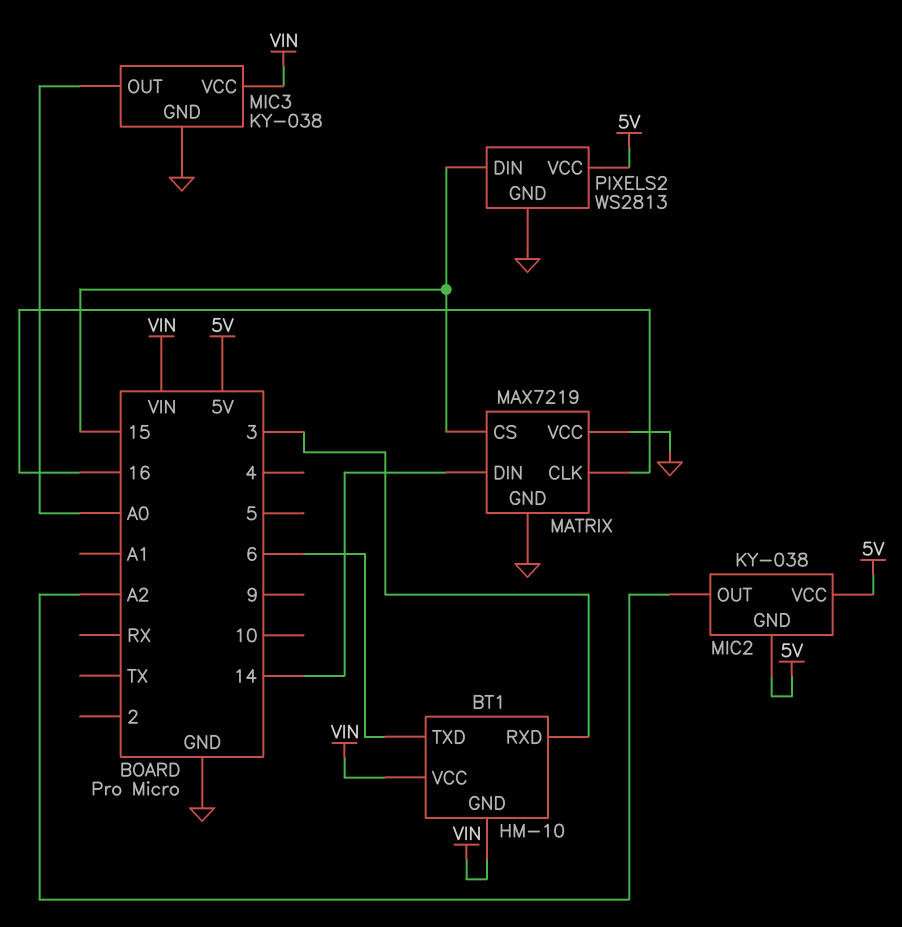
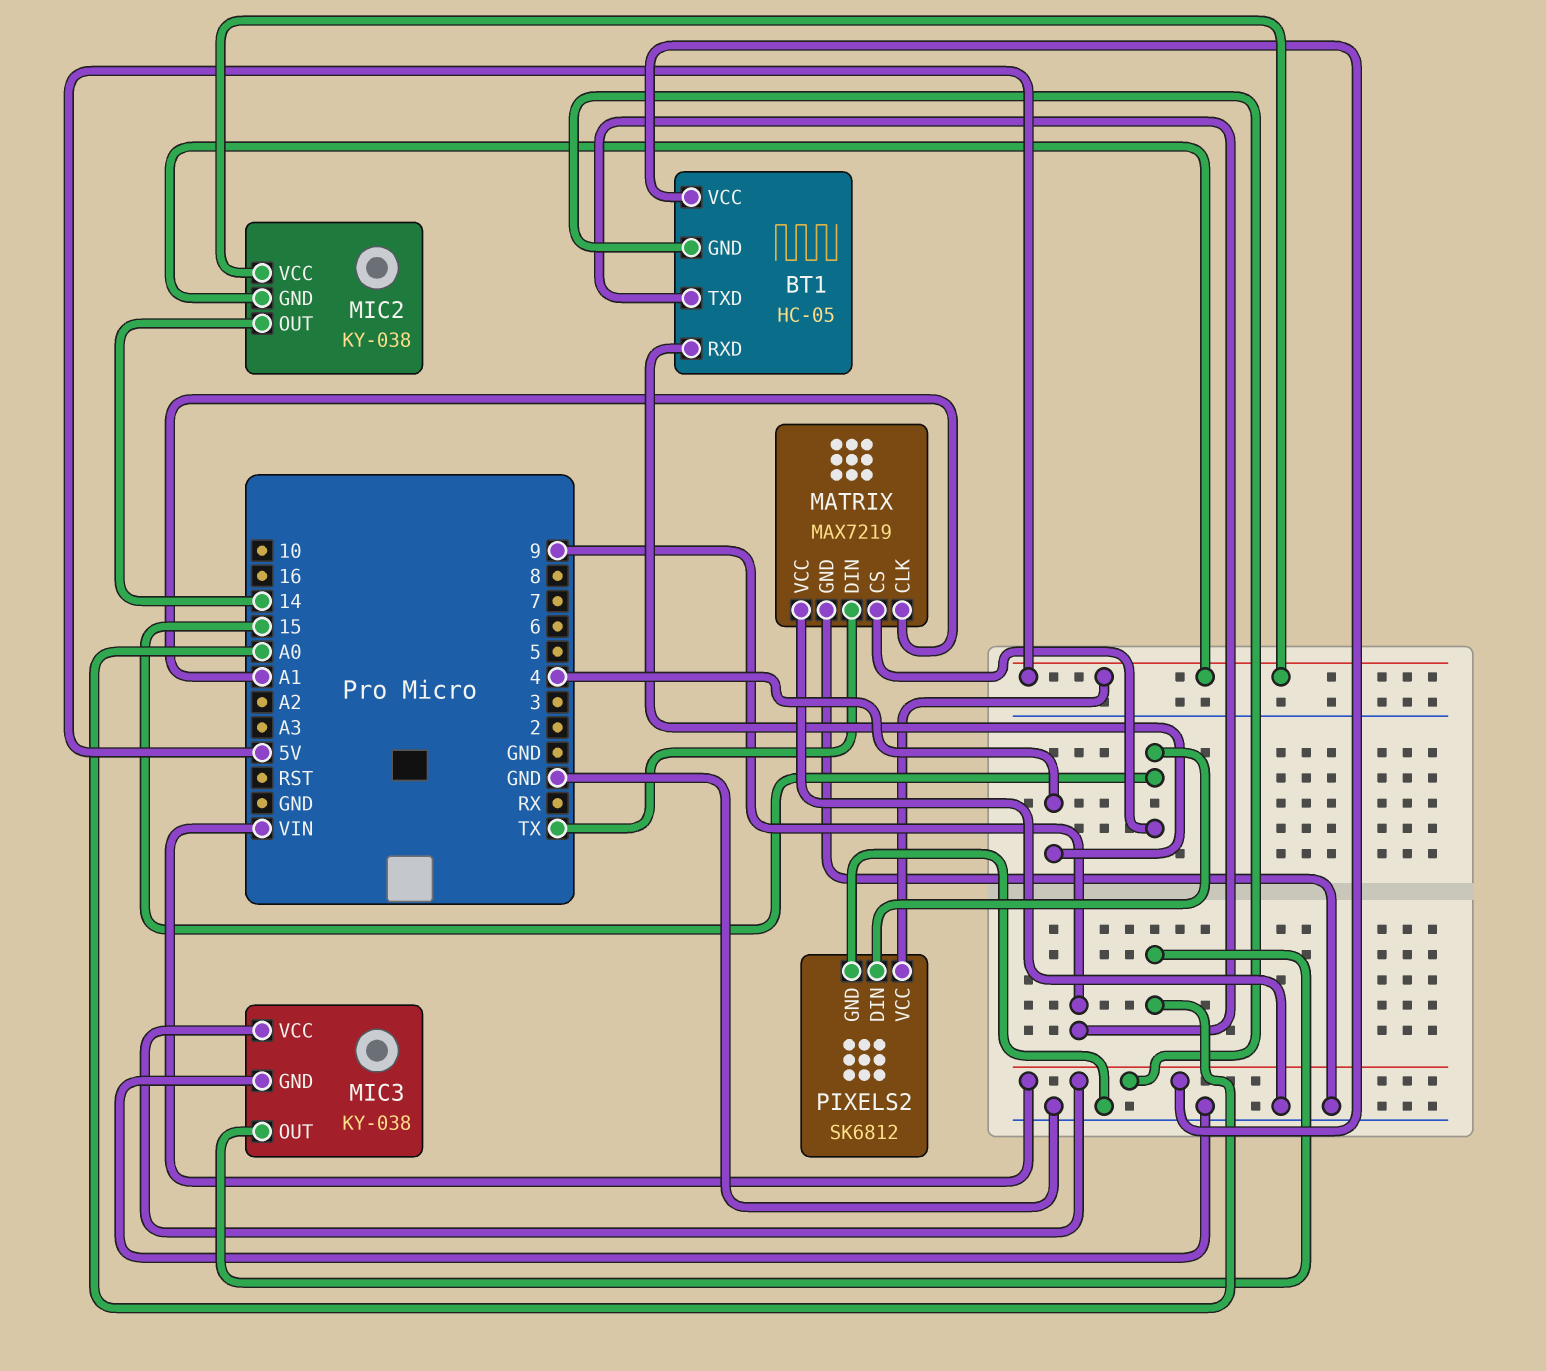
BT1: HM-10 -> HC-05
BT1 pin RXD: 3 -> 4
BT1 pin TXD: 6 -> 9
MATRIX pin CLK: 16 -> A1
MATRIX pin DIN: 14 -> TX
MIC2 pin OUT: A2 -> 14
PIXELS2: WS2813 -> SK6812

